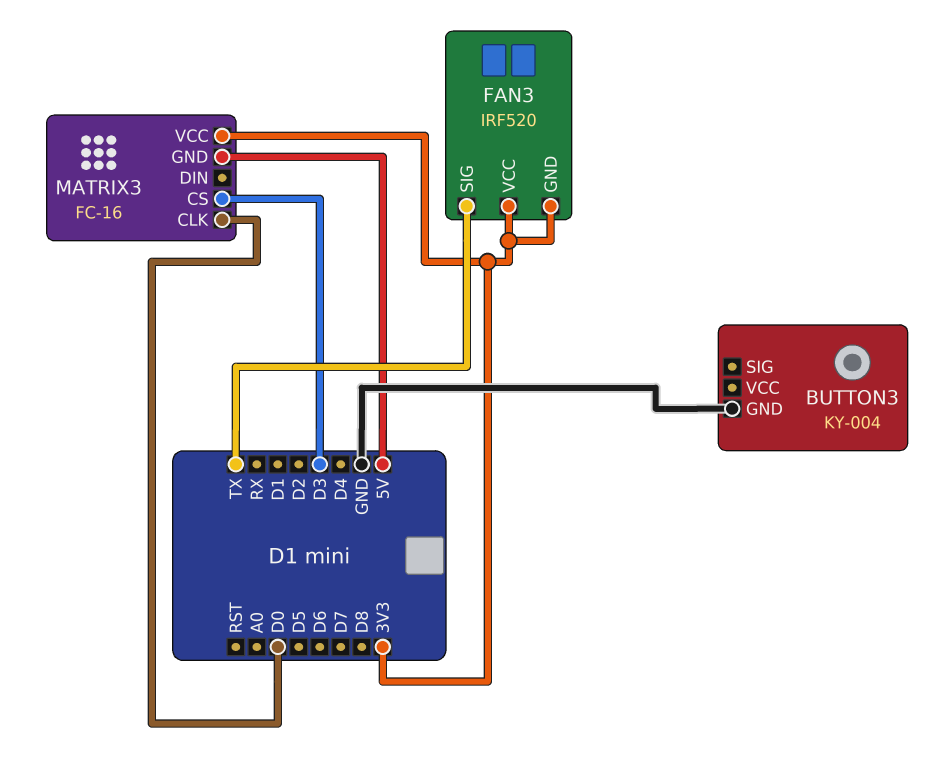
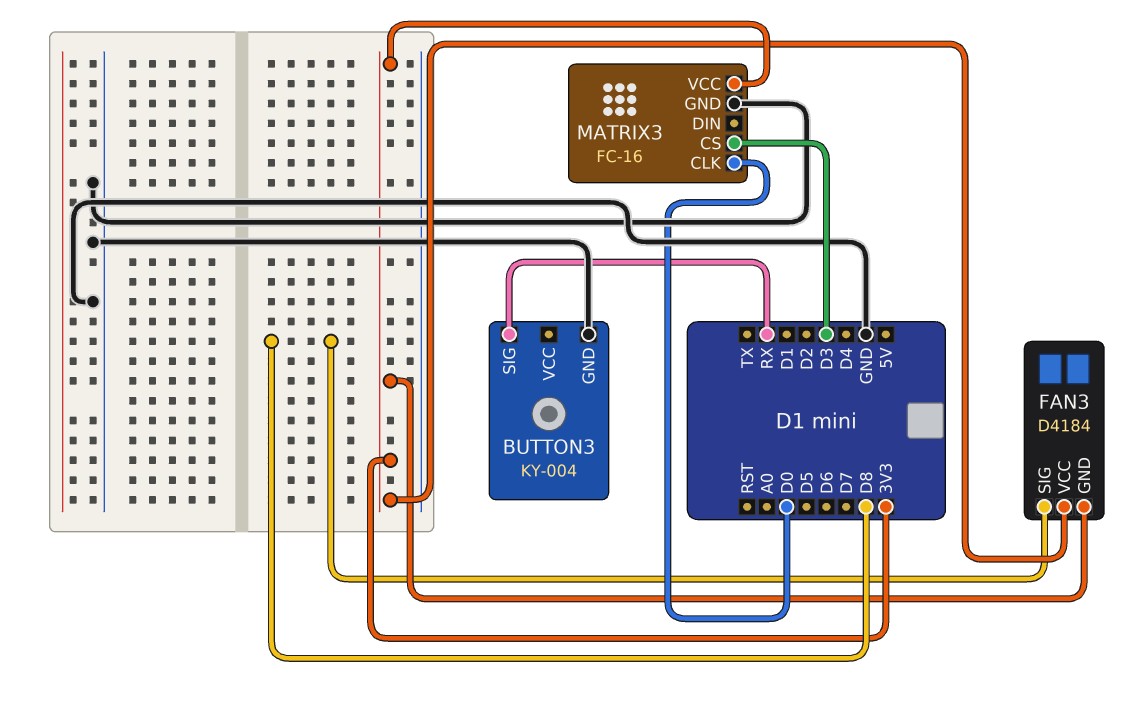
BUTTON3 pin SIG: none -> RX
FAN3: IRF520 -> D4184
FAN3 pin SIG: TX -> D8
MATRIX3 pin GND: 5V -> GND

